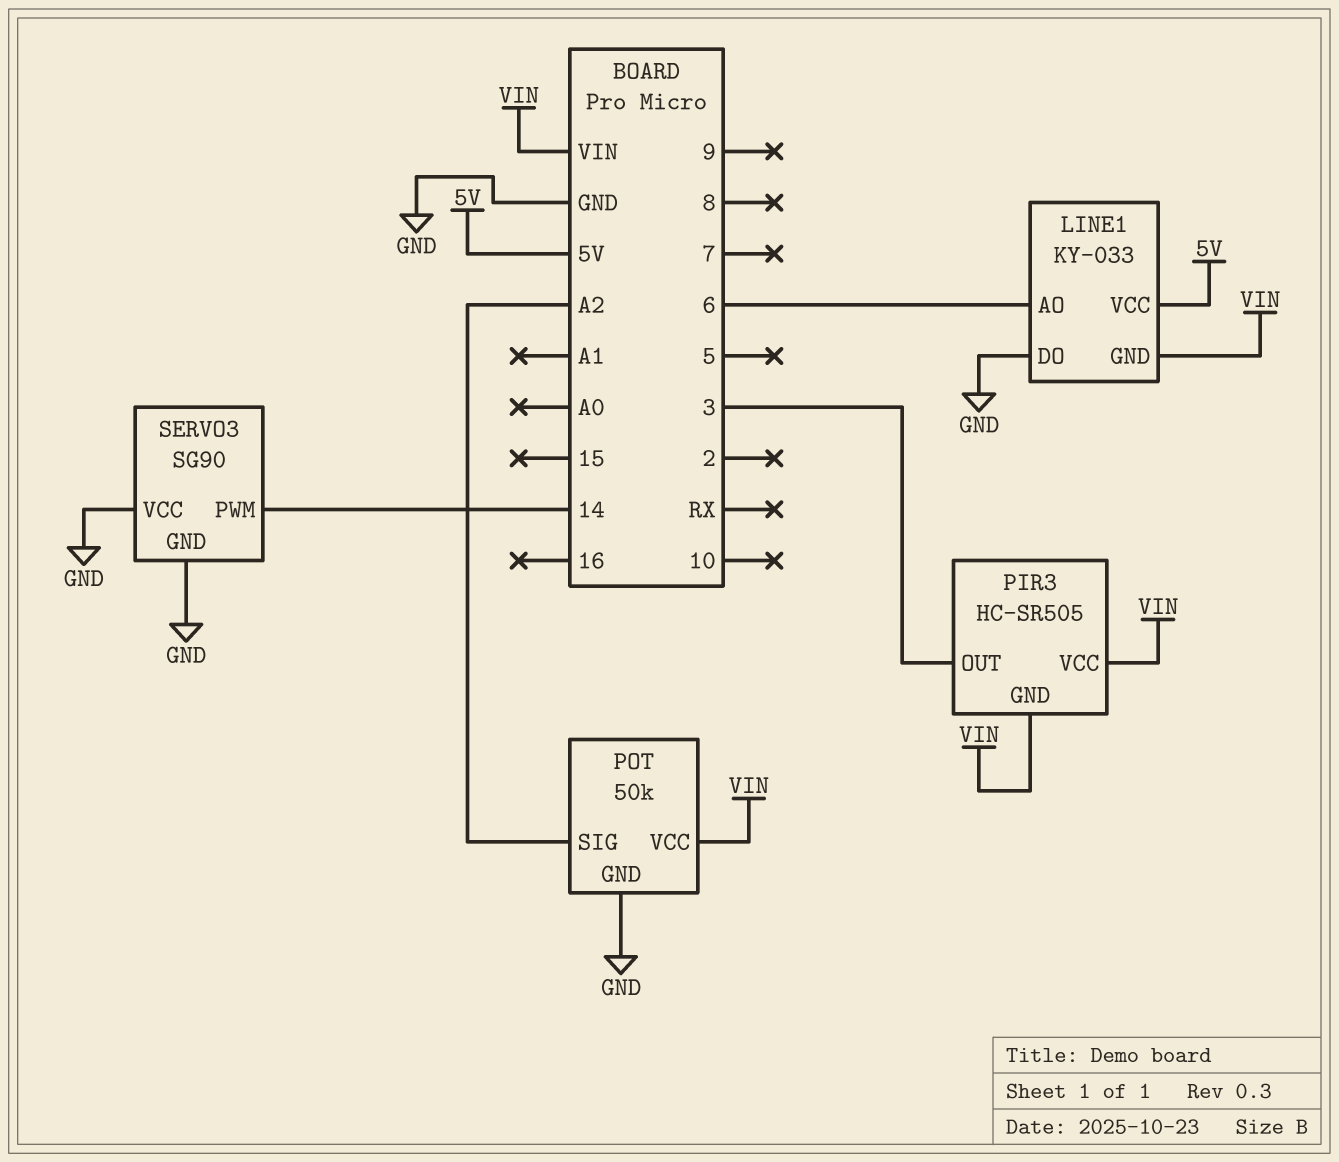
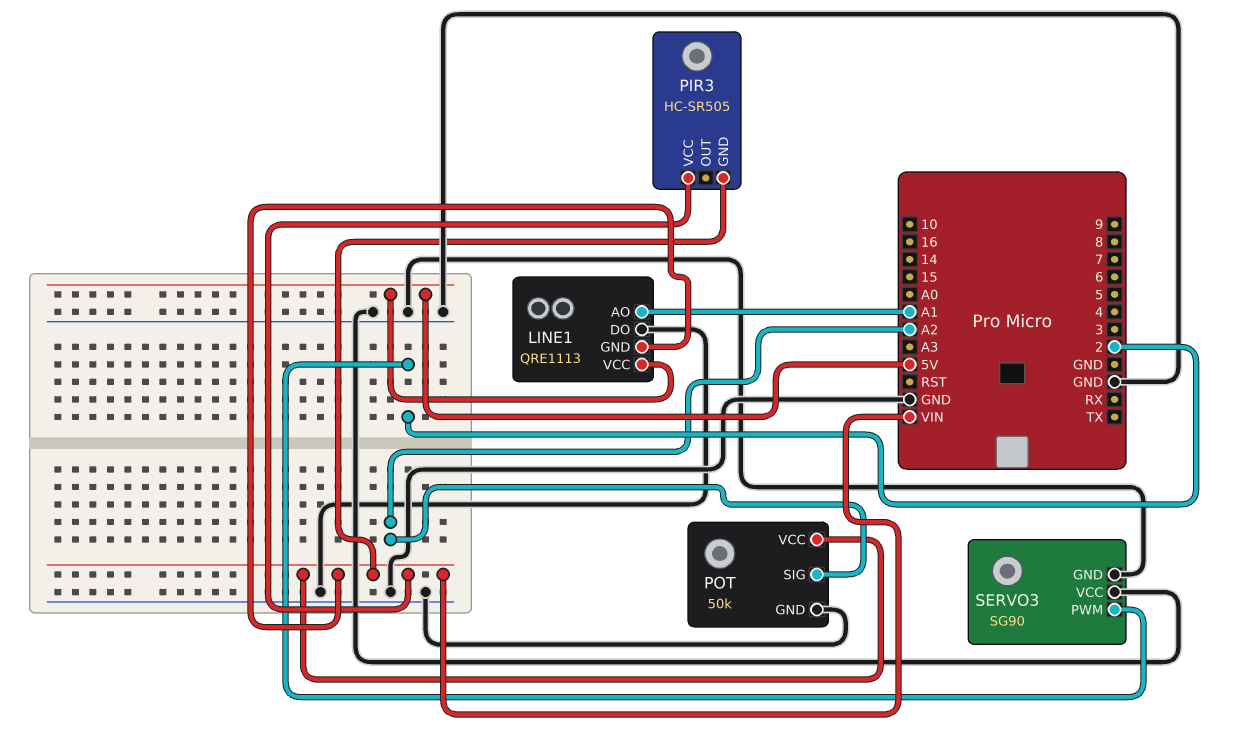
LINE1: KY-033 -> QRE1113
LINE1 pin AO: 6 -> A1
PIR3 pin OUT: 3 -> none
SERVO3 pin PWM: 14 -> 2

